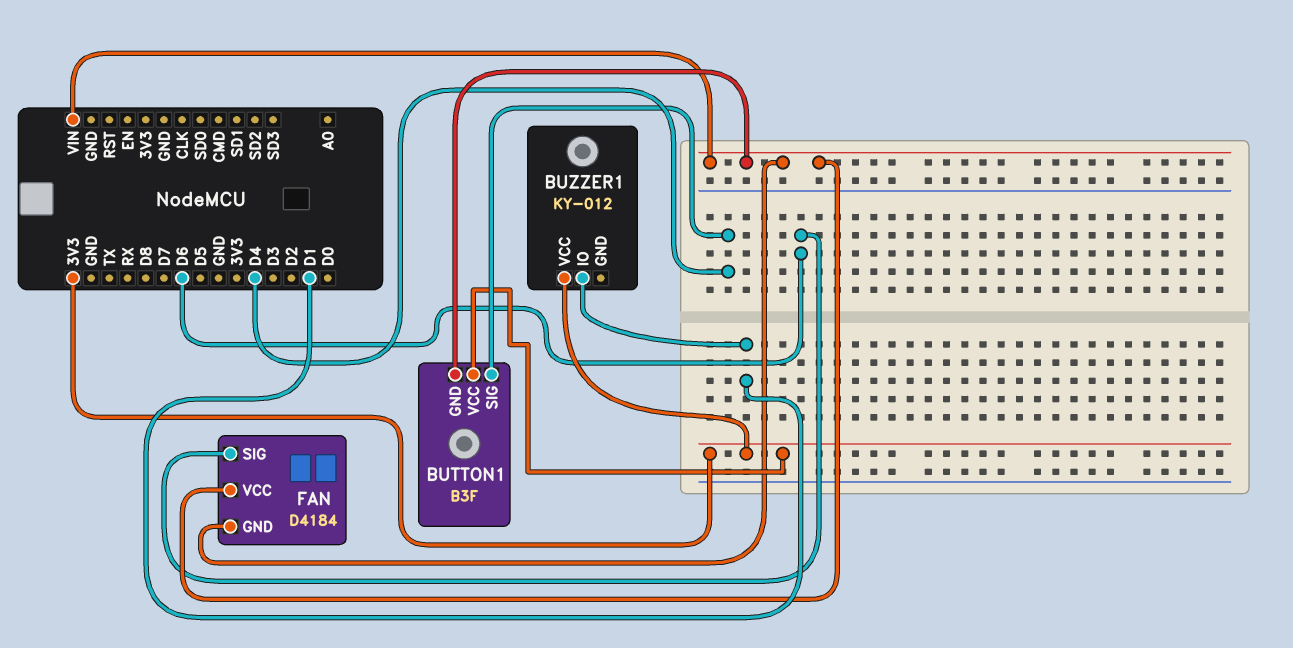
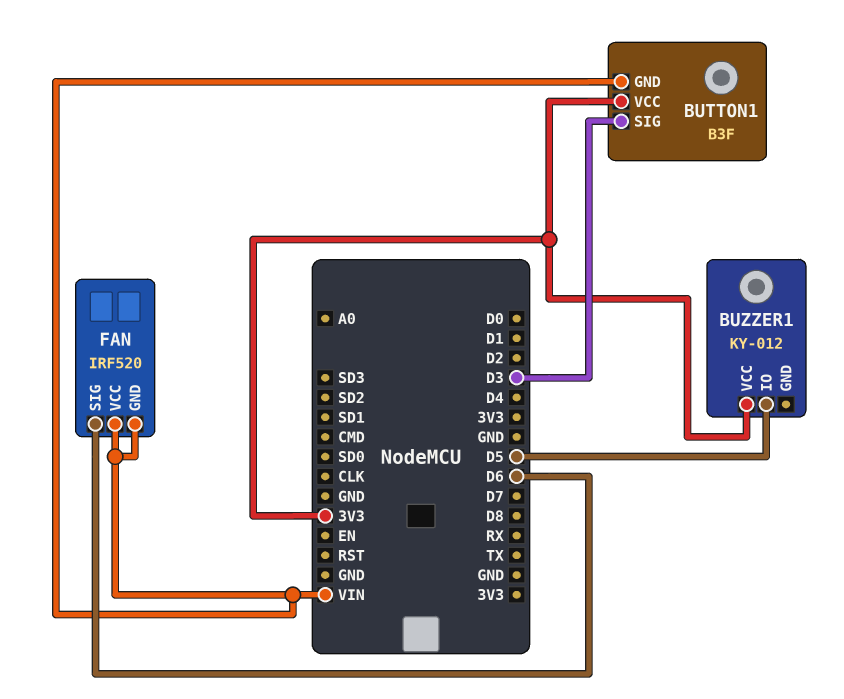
BUTTON1 pin SIG: D4 -> D3
BUZZER1 pin IO: D1 -> D5
FAN: D4184 -> IRF520

